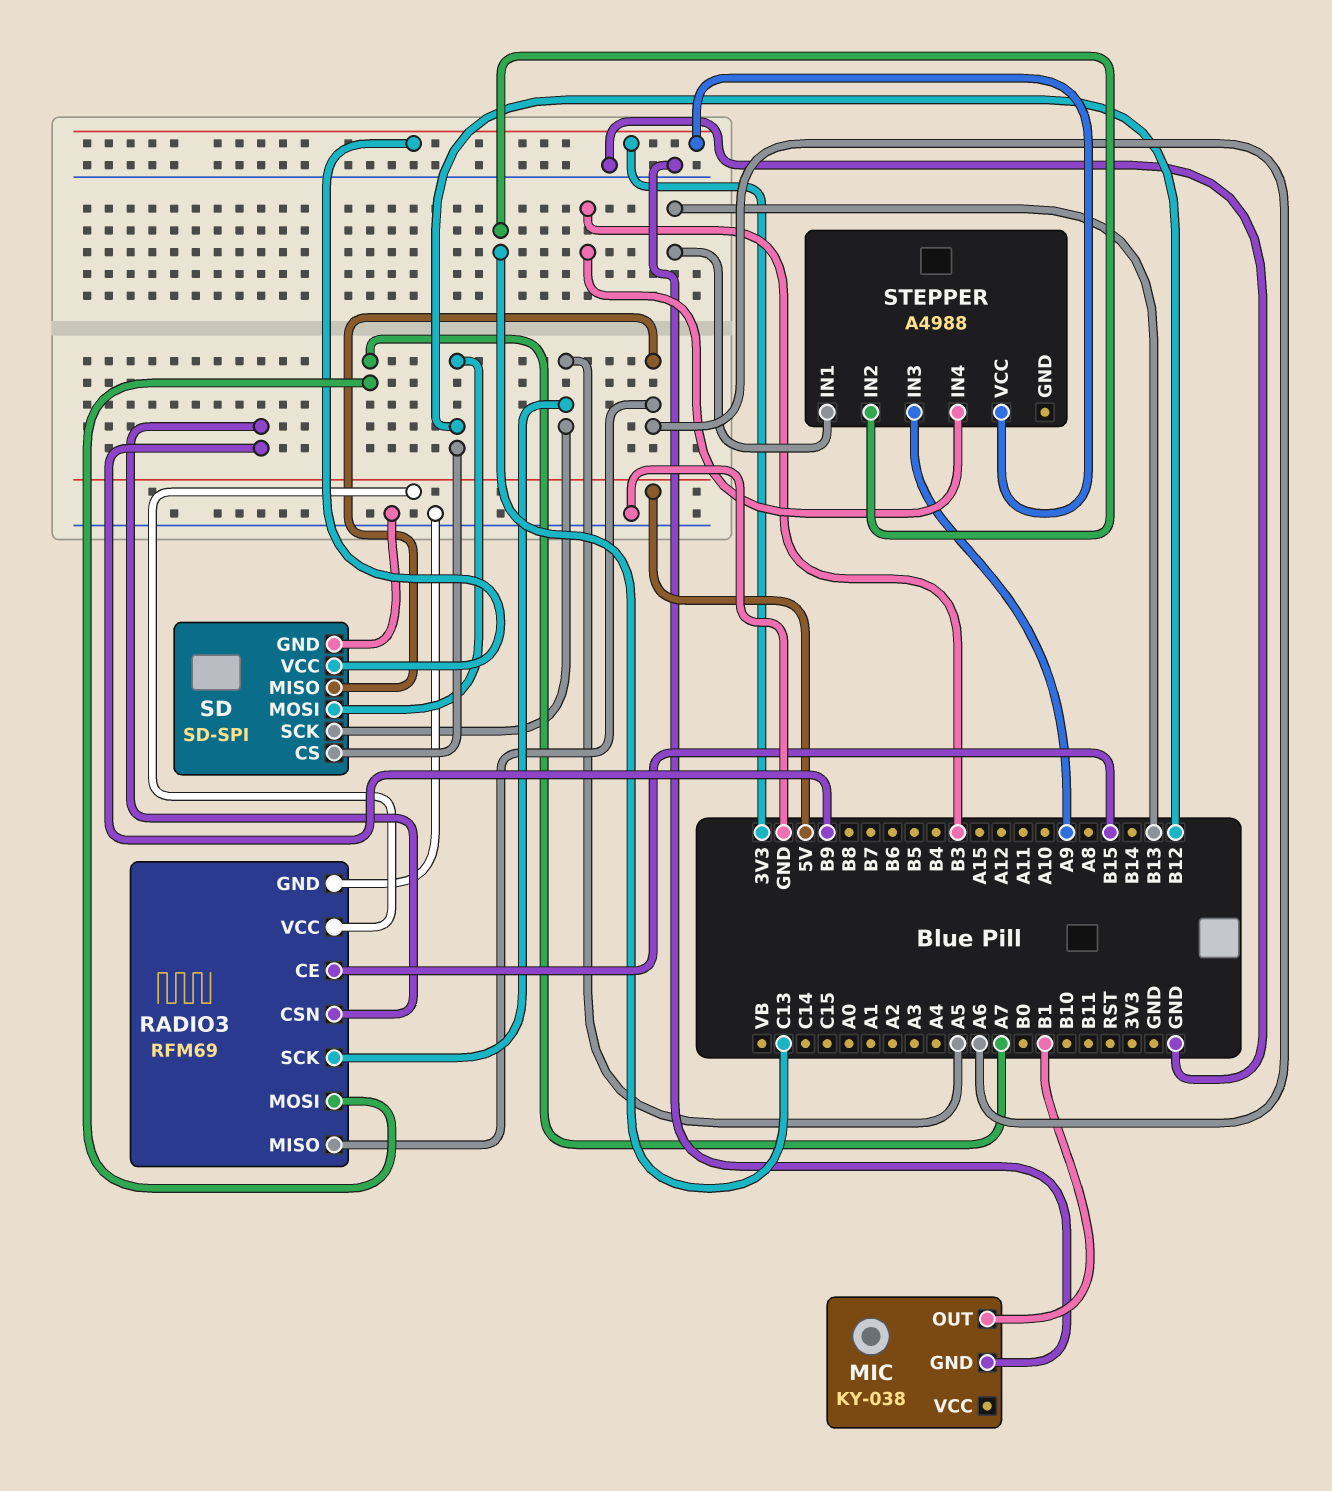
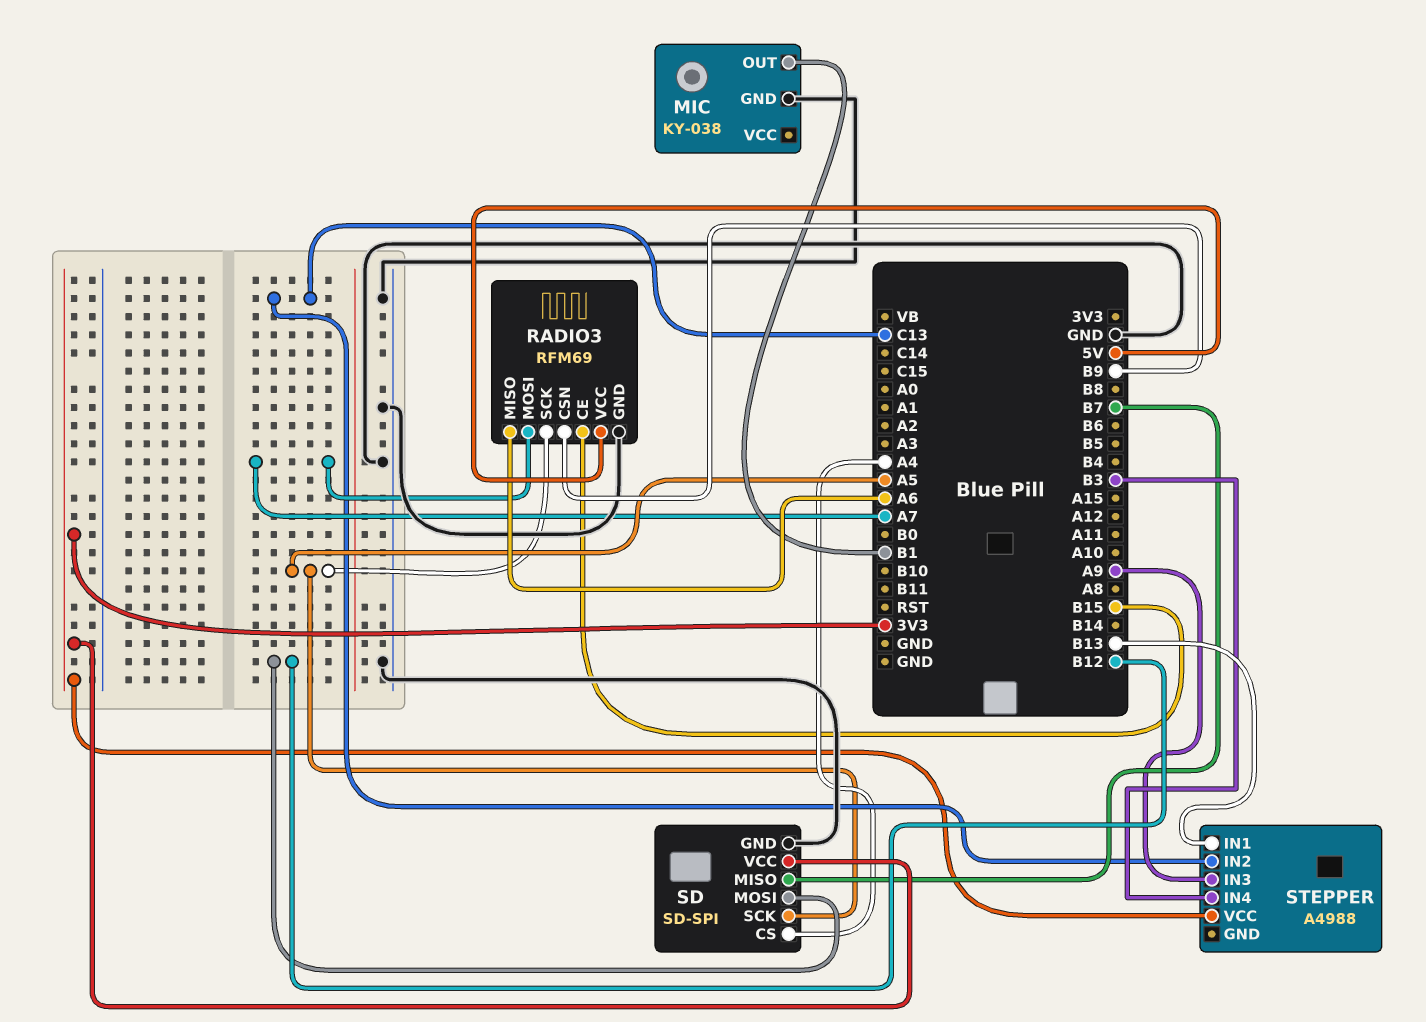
SD pin CS: B12 -> A4
SD pin MISO: A6 -> B7

